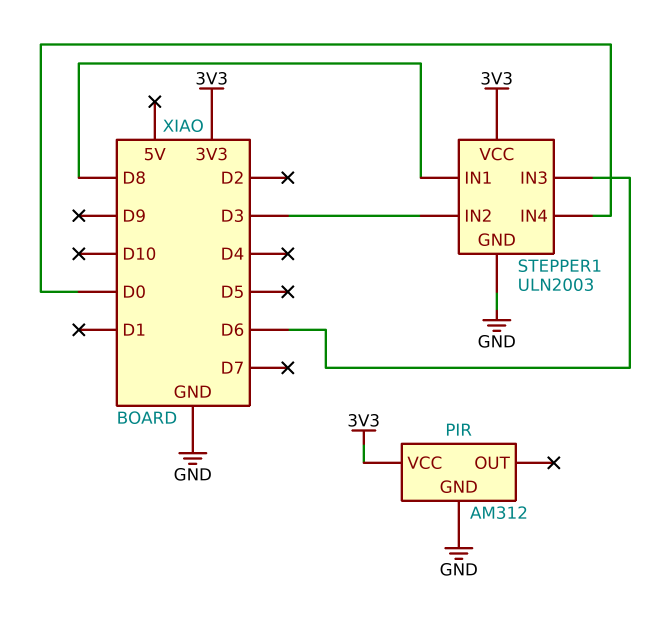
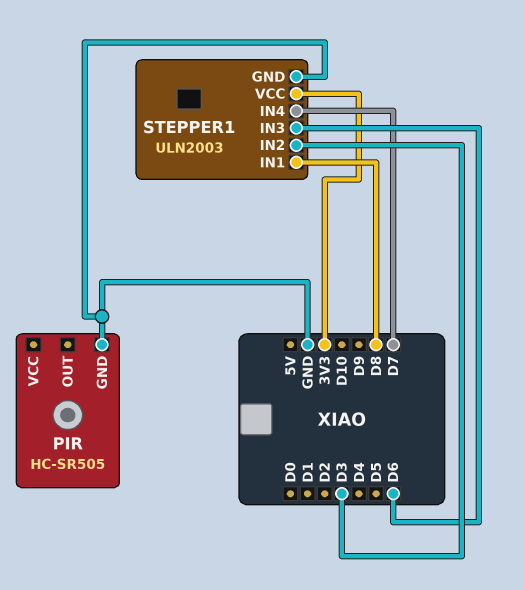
PIR: AM312 -> HC-SR505
PIR pin VCC: 3V3 -> none
STEPPER1 pin IN4: D0 -> D7

